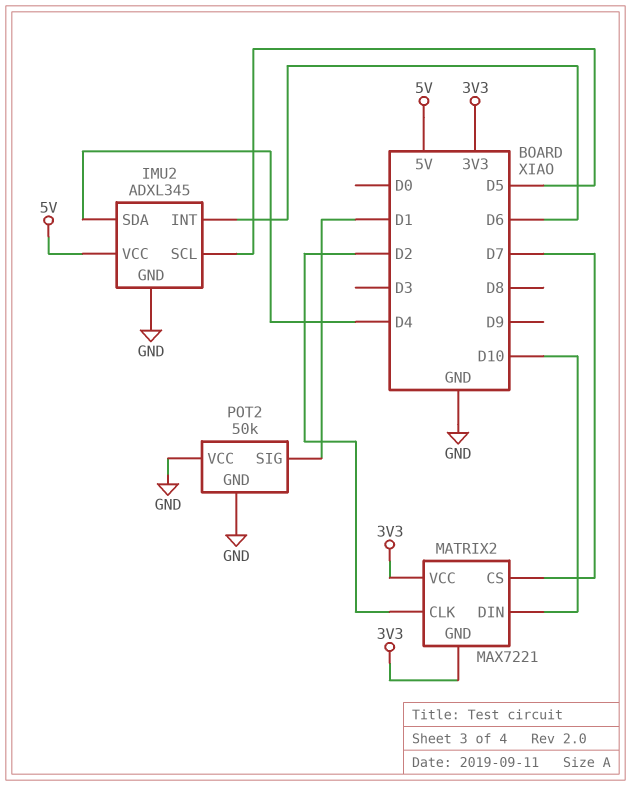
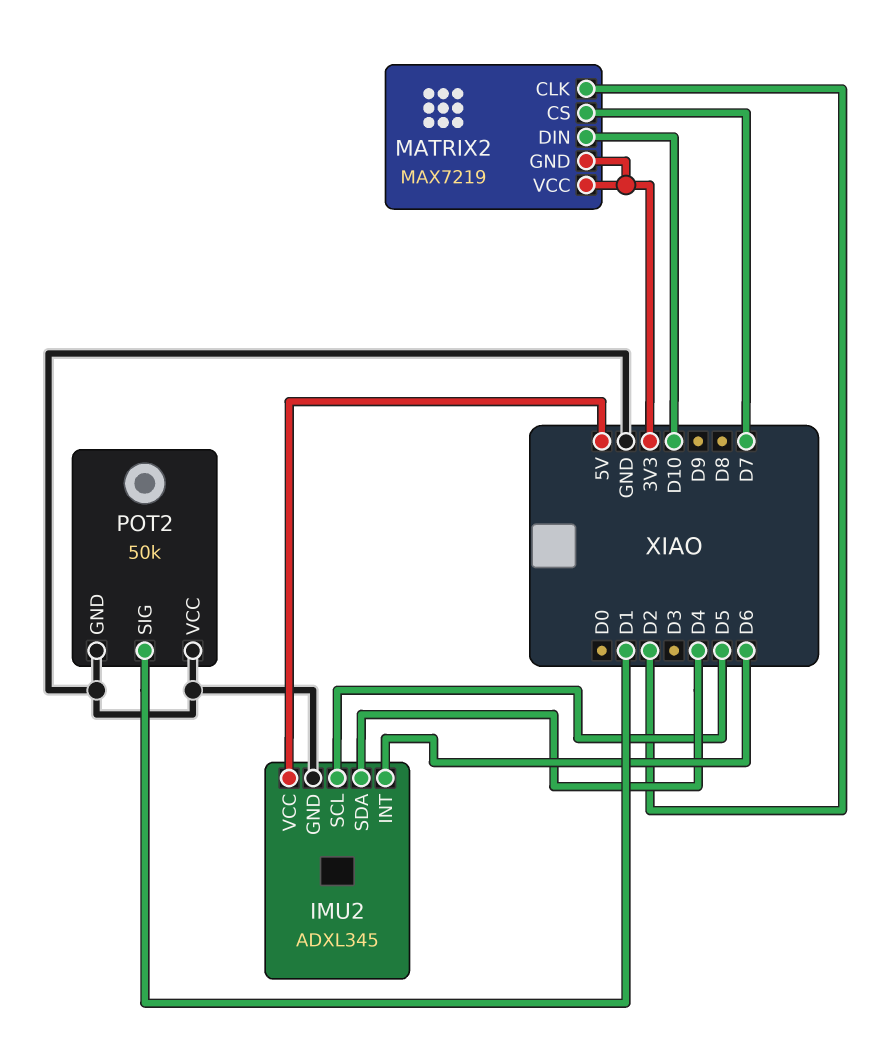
MATRIX2: MAX7221 -> MAX7219

